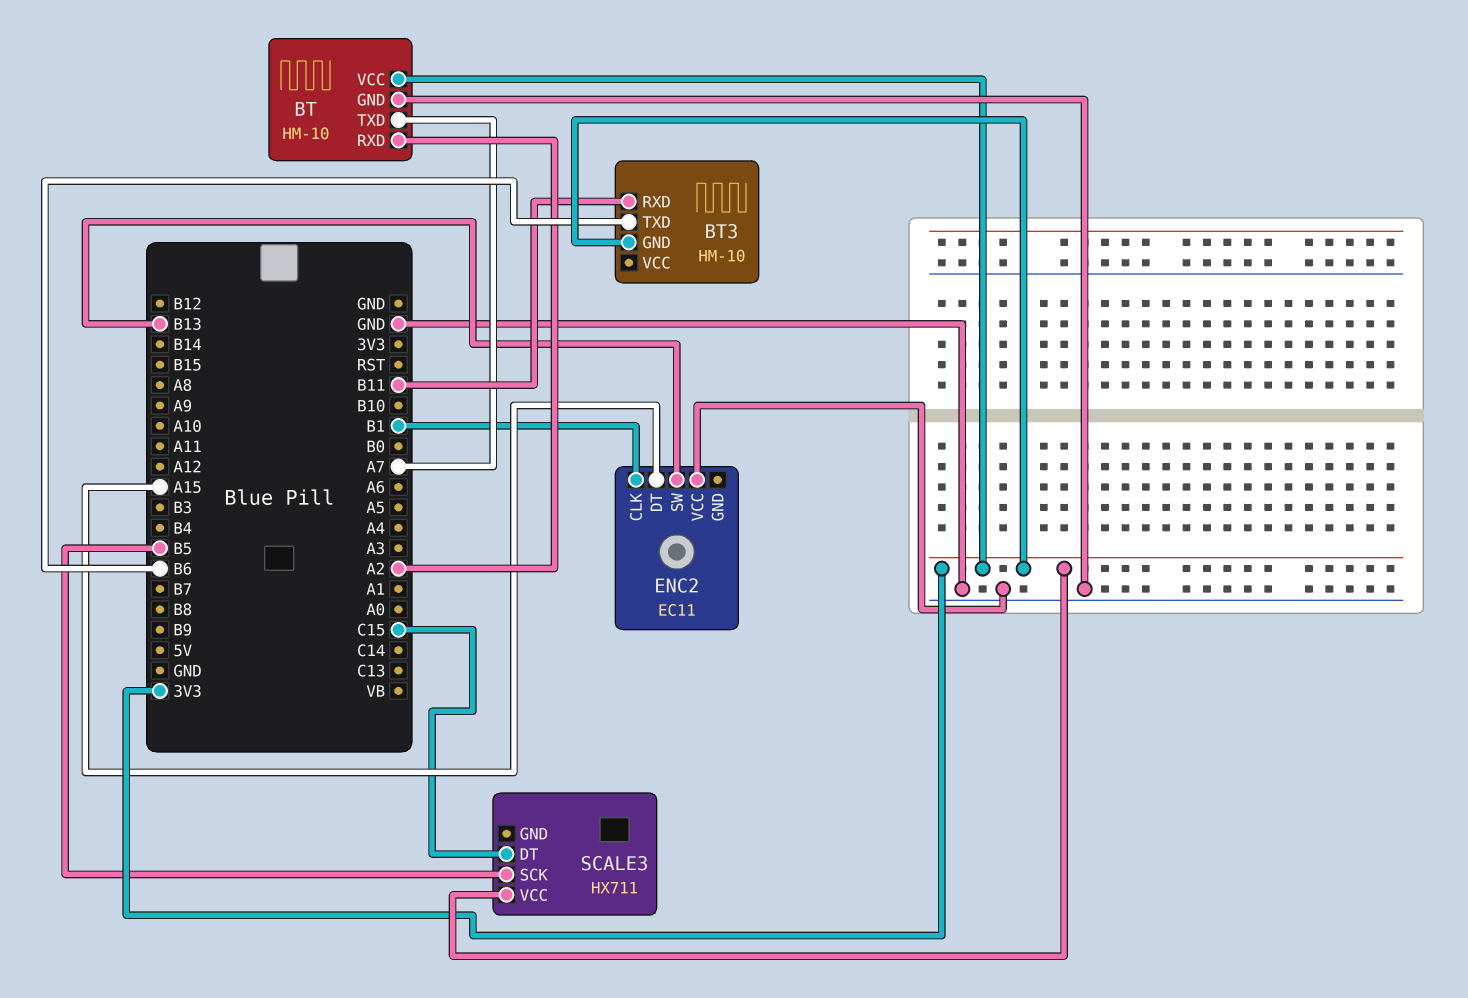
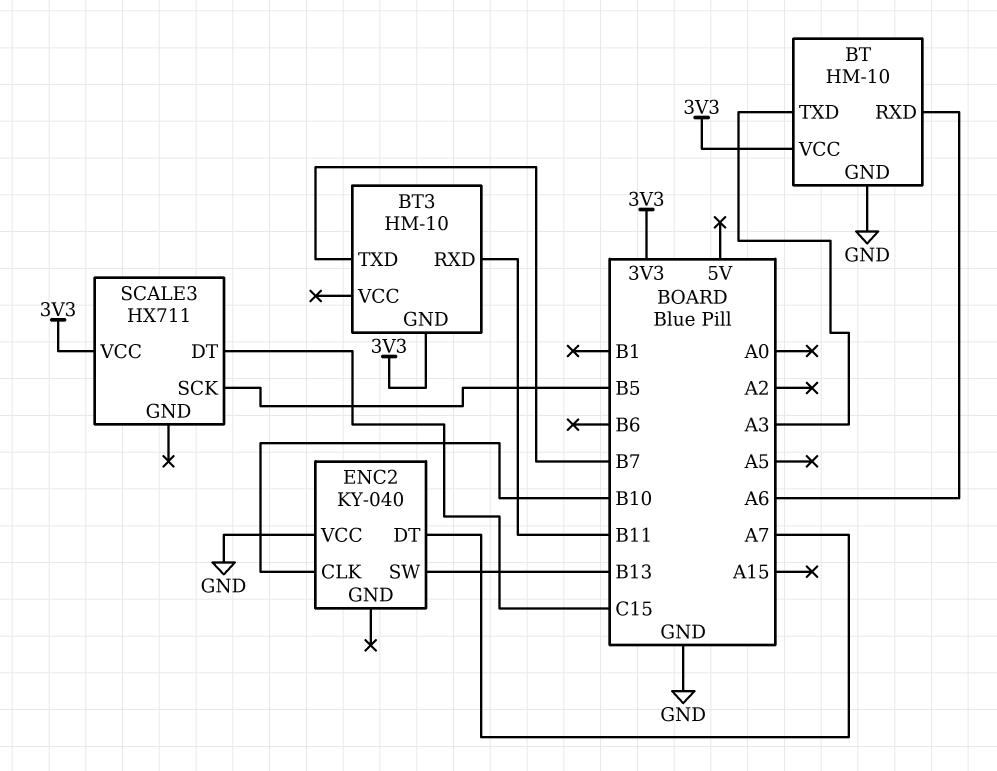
BT pin RXD: A2 -> A6
BT pin TXD: A7 -> A3
BT3 pin TXD: B6 -> B7
ENC2: EC11 -> KY-040
ENC2 pin CLK: B1 -> B10
ENC2 pin DT: A15 -> A7

